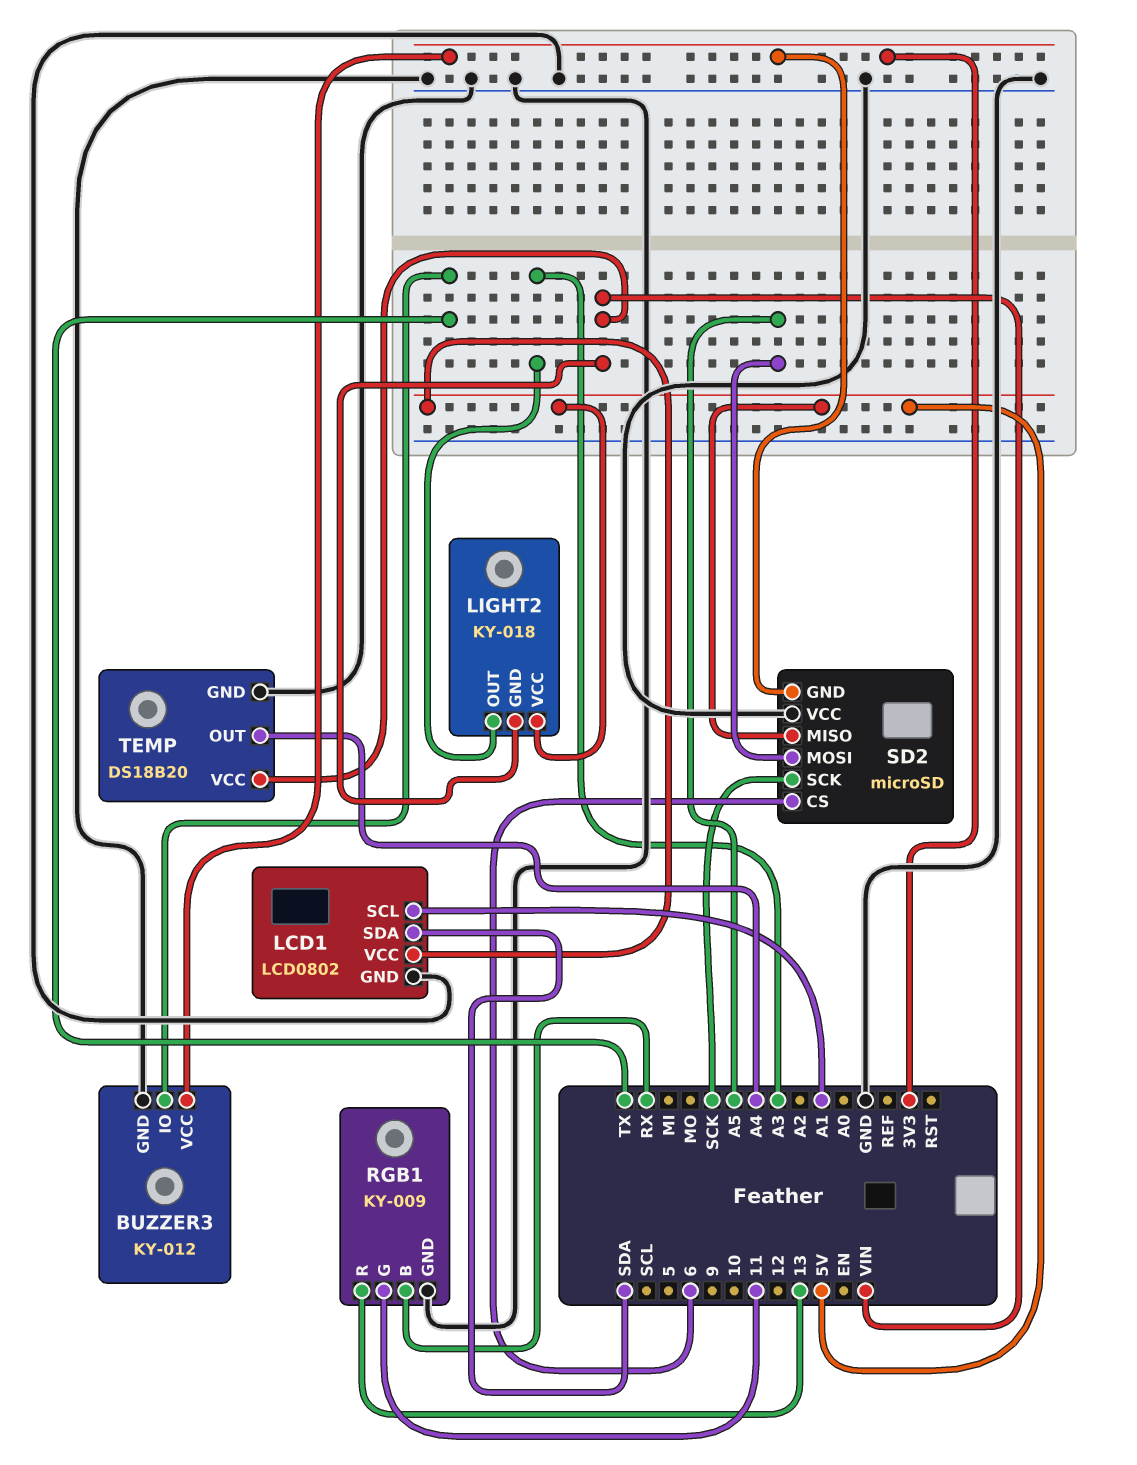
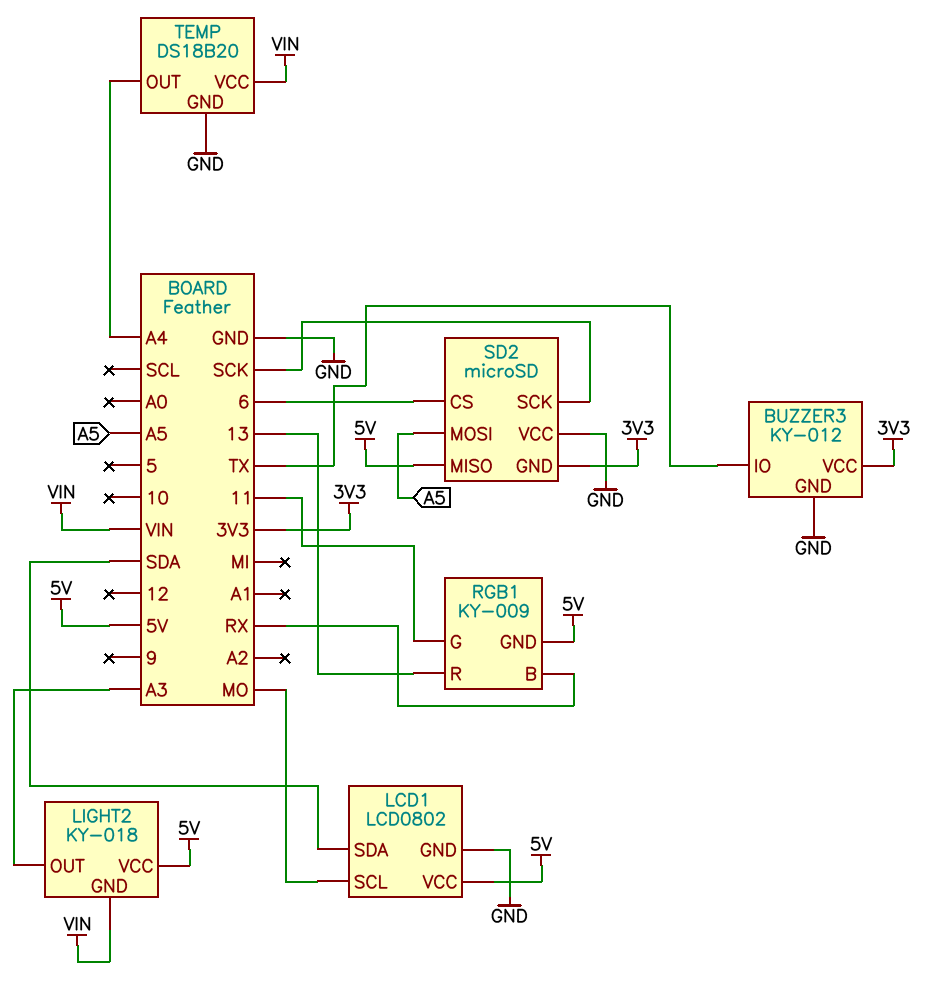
LCD1 pin SCL: A1 -> MO
RGB1 pin GND: GND -> 5V

